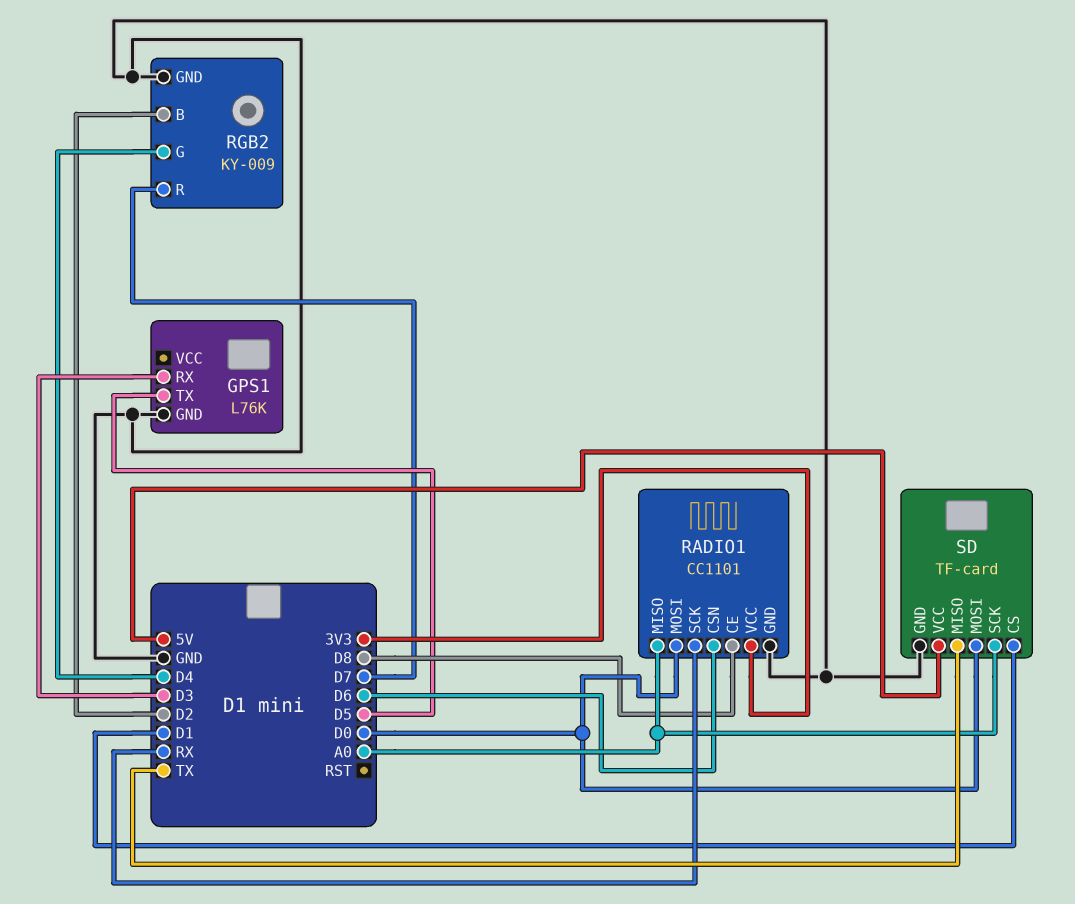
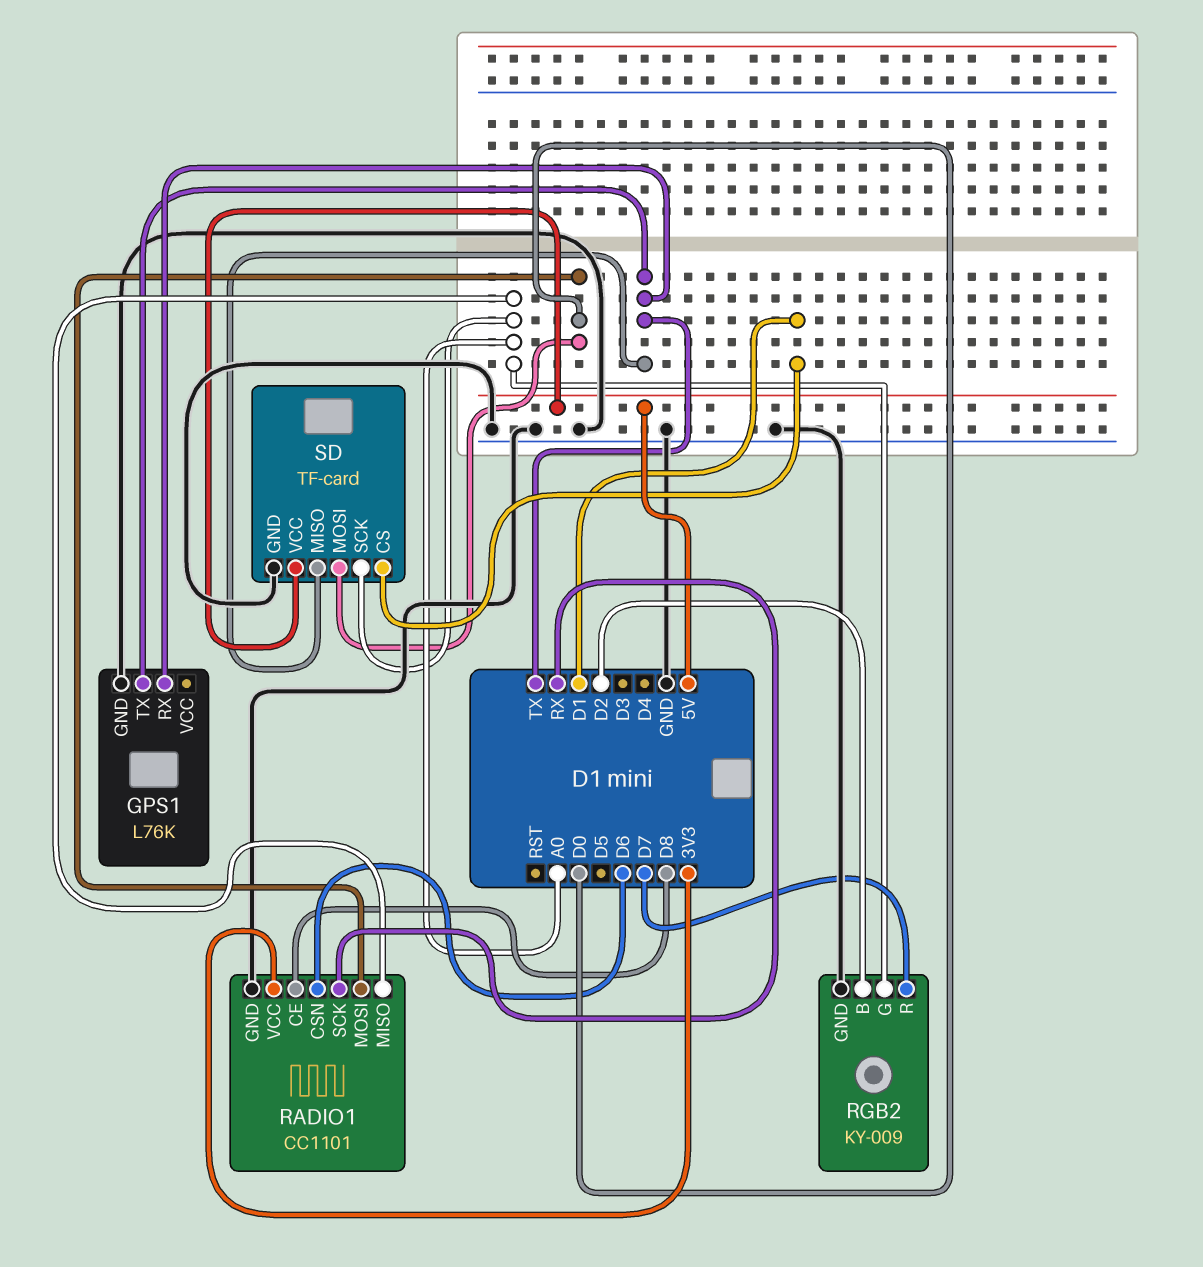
GPS1 pin RX: D3 -> TX
GPS1 pin TX: D5 -> TX
RGB2 pin G: D4 -> A0

